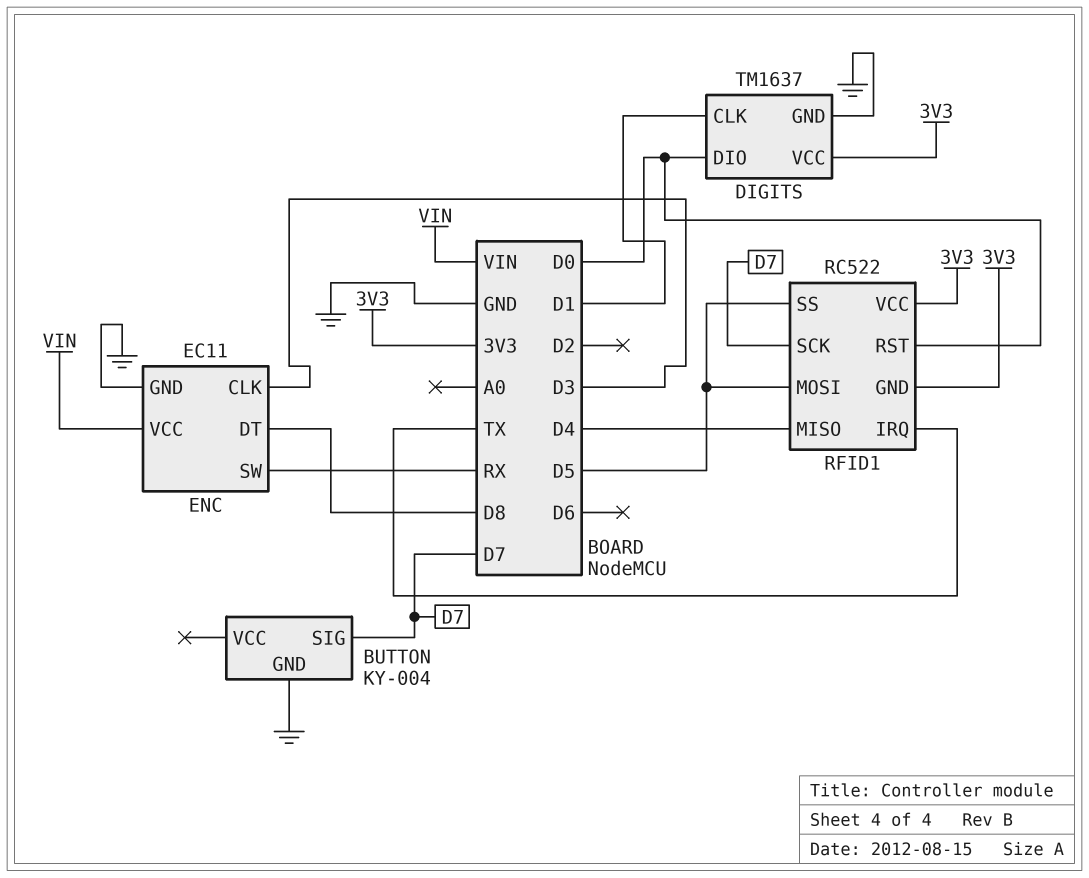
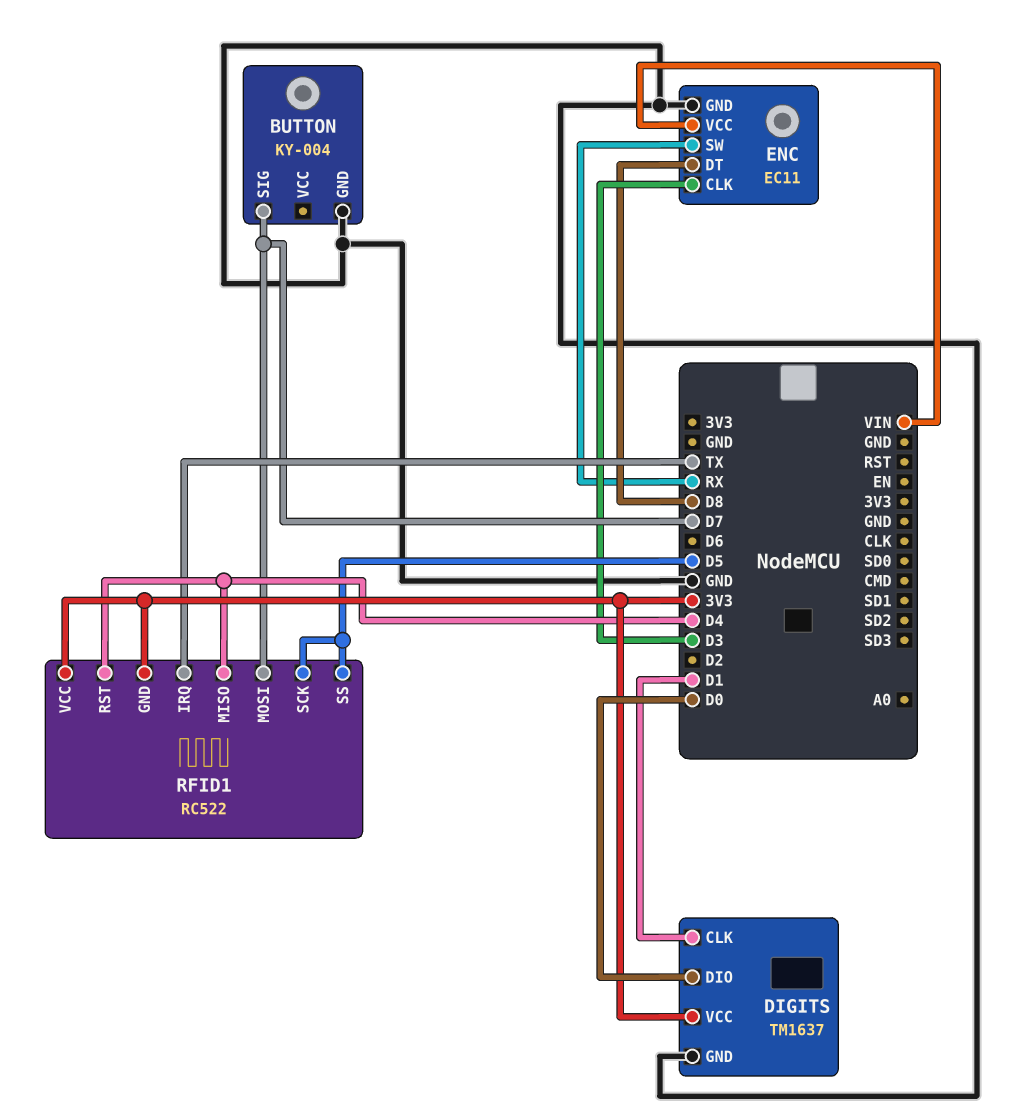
RFID1 pin MOSI: D5 -> D7
RFID1 pin RST: D0 -> D4
RFID1 pin SCK: D7 -> D5

